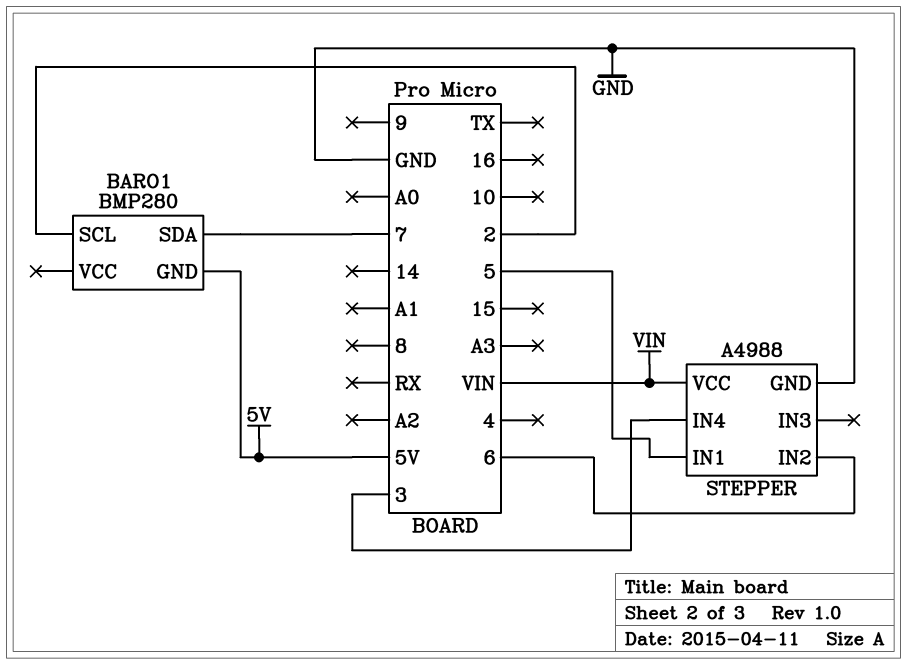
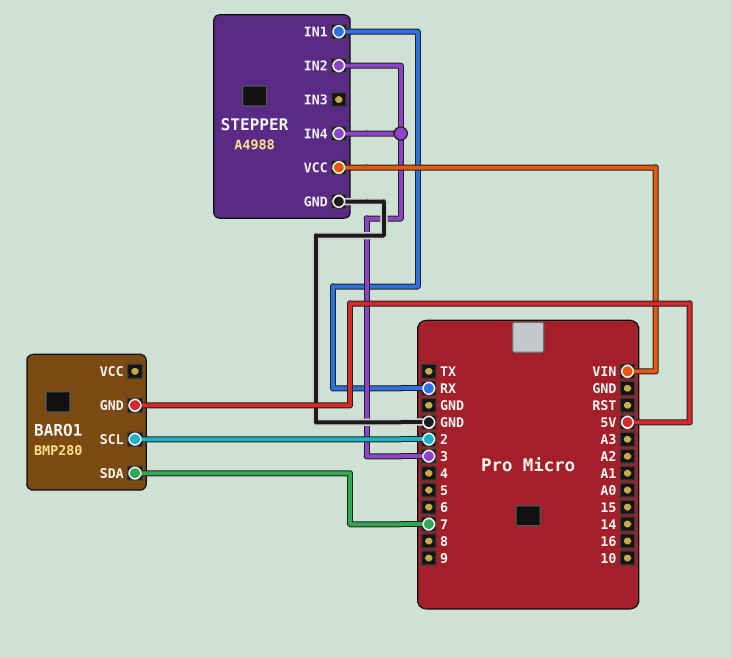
STEPPER pin IN1: 5 -> RX
STEPPER pin IN2: 6 -> 3

